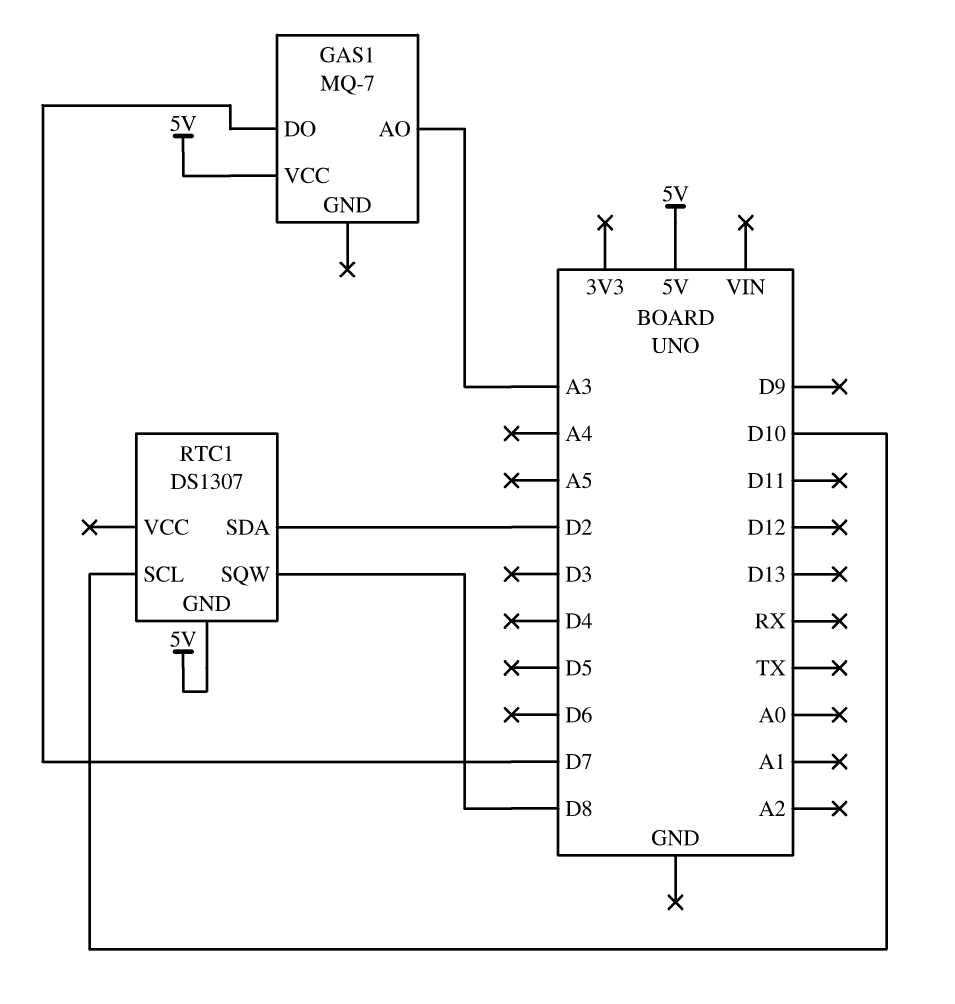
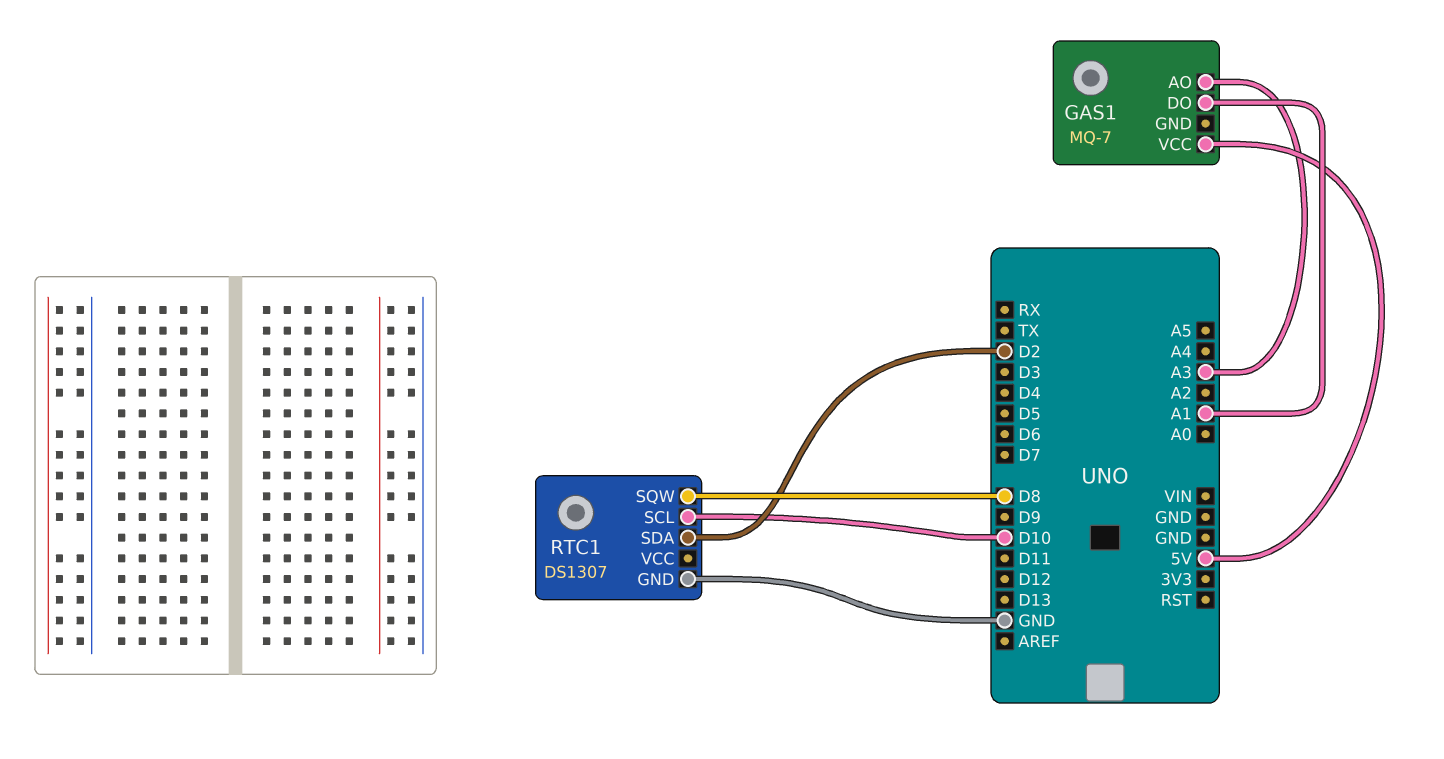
GAS1 pin DO: D7 -> A1
RTC1 pin GND: 5V -> GND

